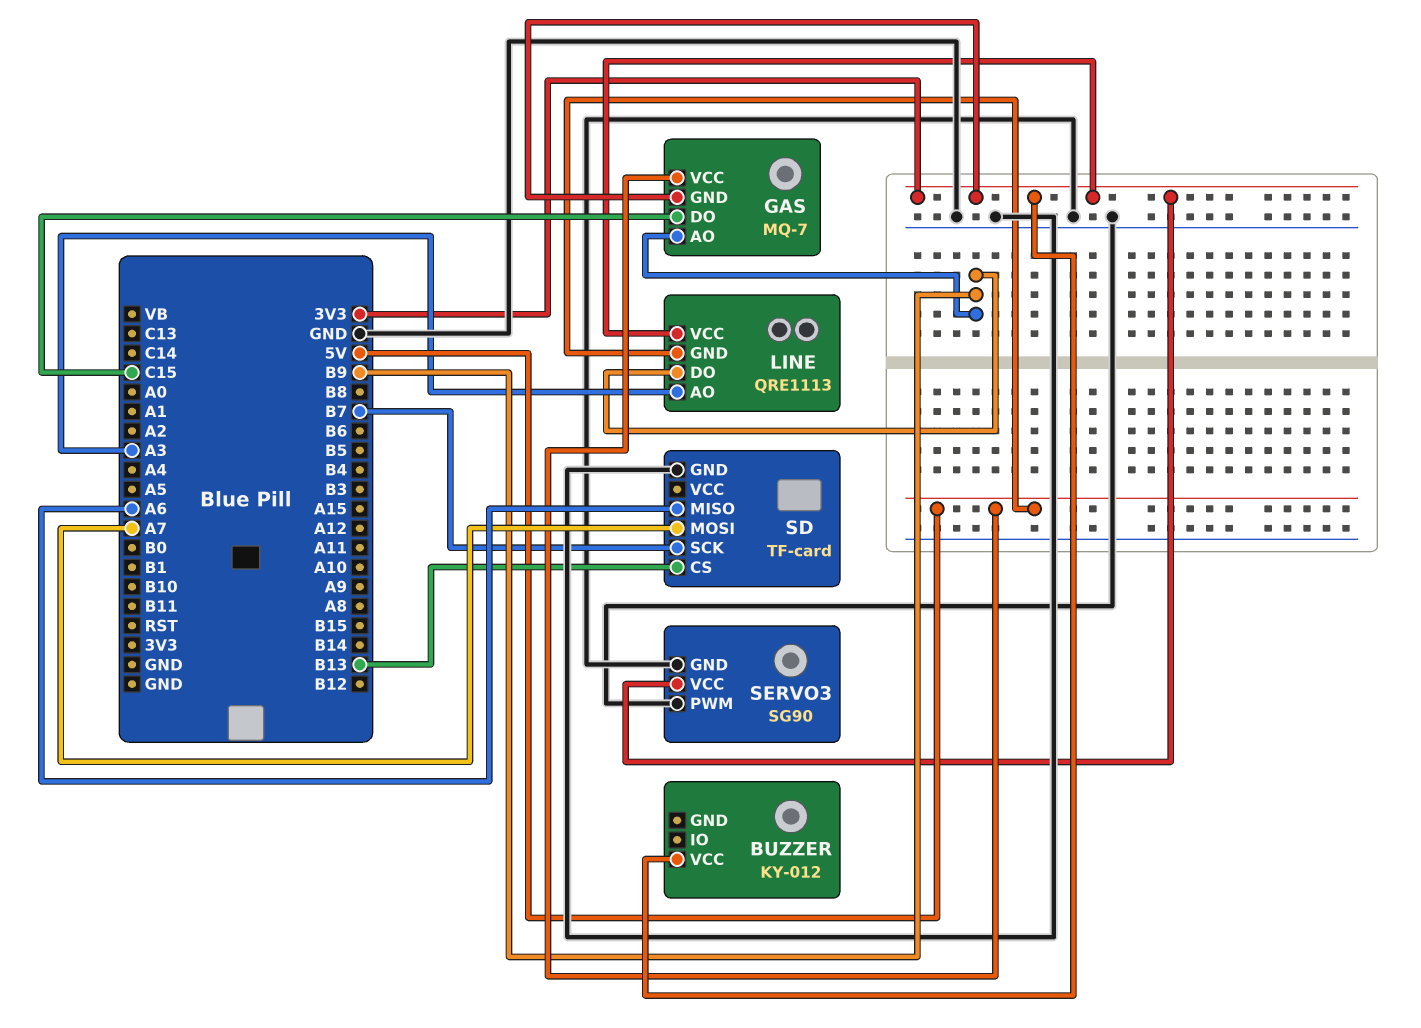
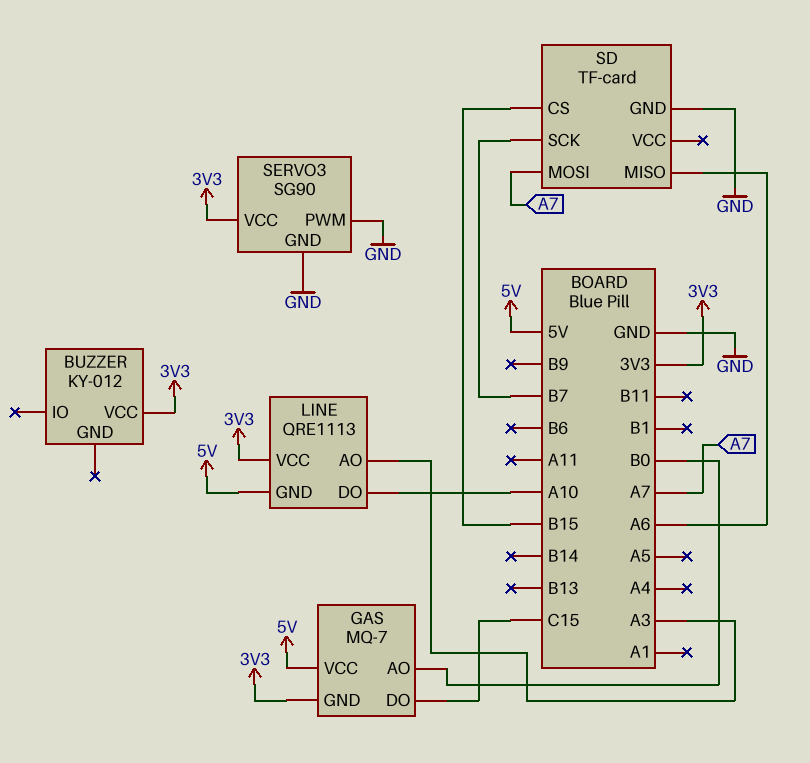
GAS pin AO: B9 -> B0
LINE pin DO: B9 -> A10
SD pin CS: B13 -> B15

